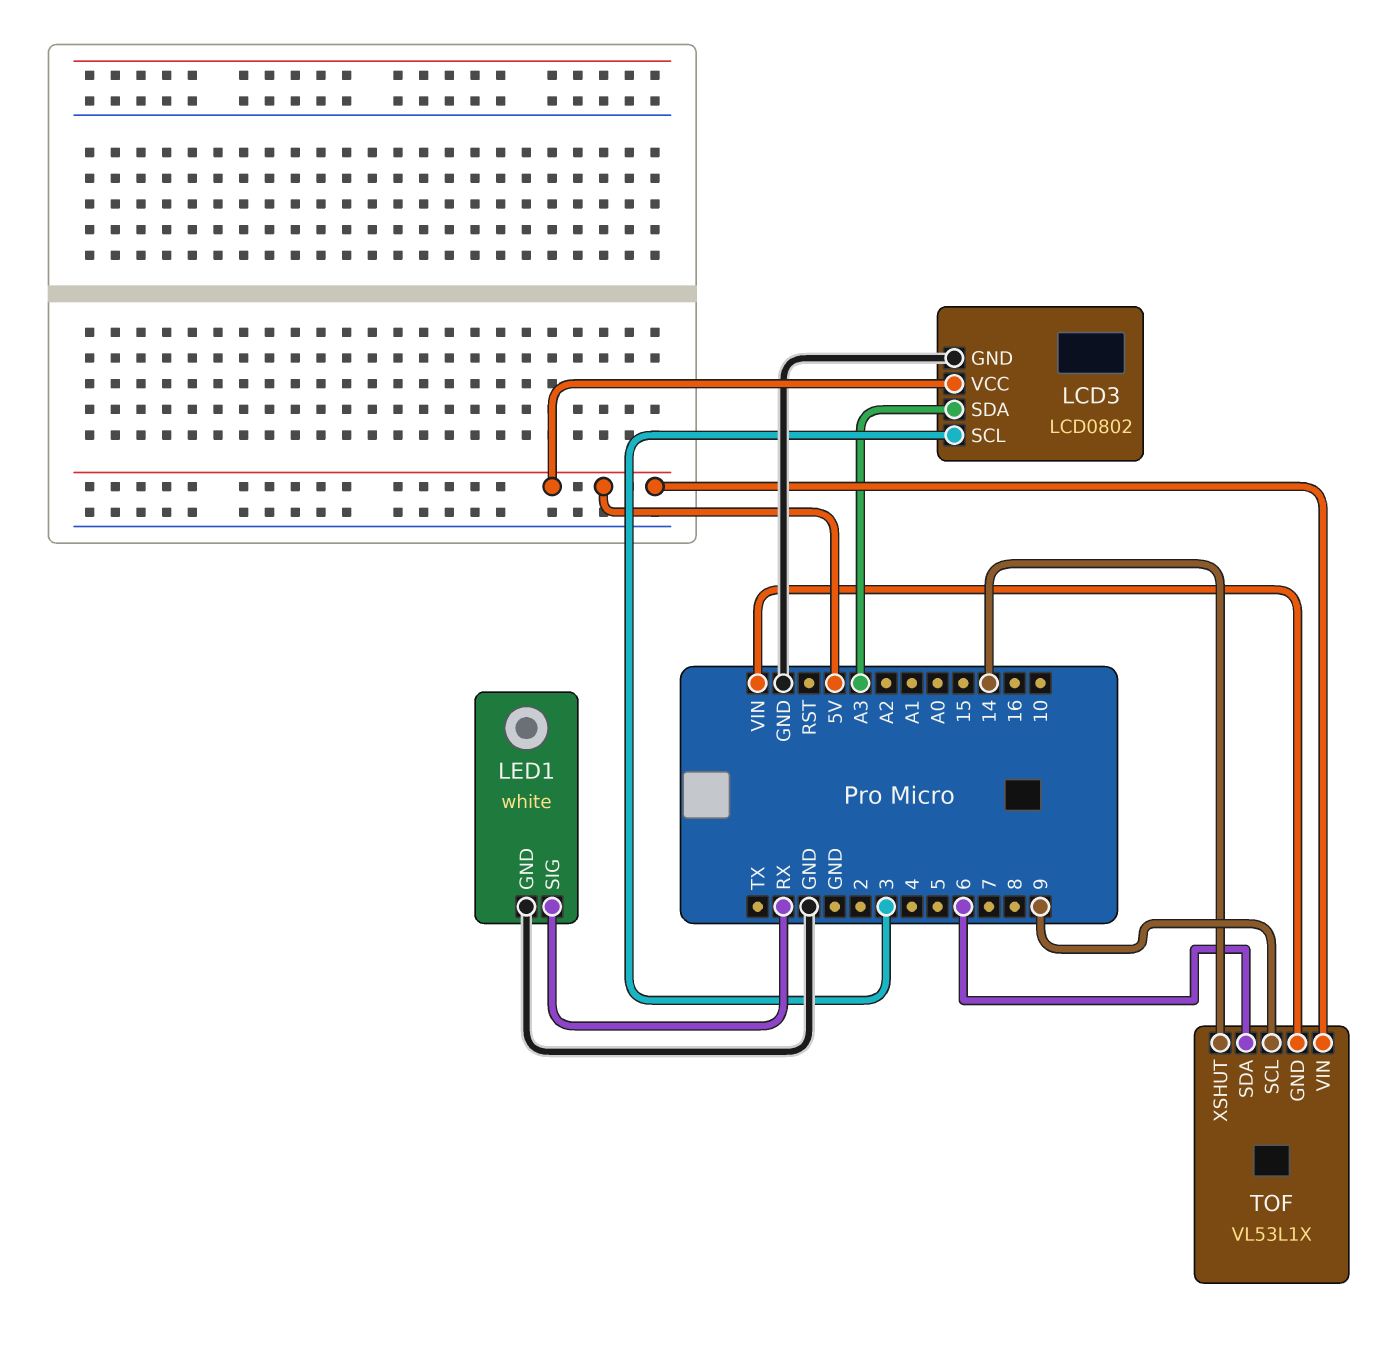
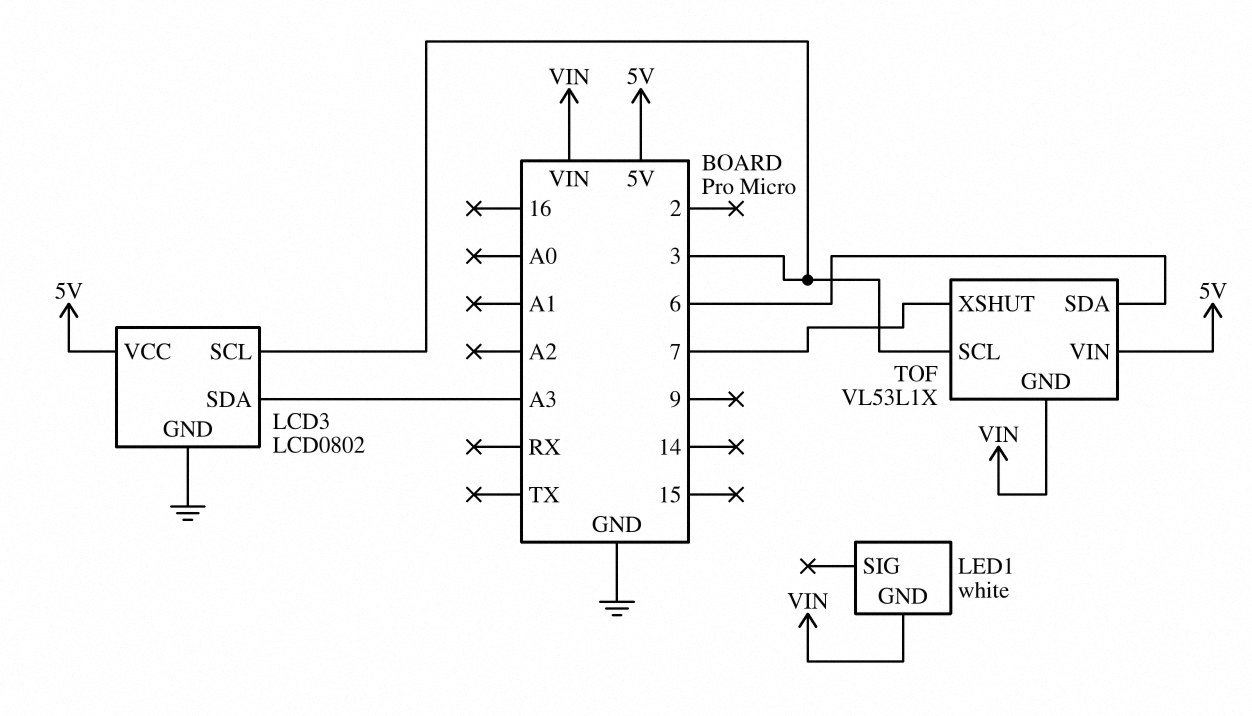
LED1 pin GND: GND -> VIN
LED1 pin SIG: RX -> none
TOF pin SCL: 9 -> 3
TOF pin XSHUT: 14 -> 7

